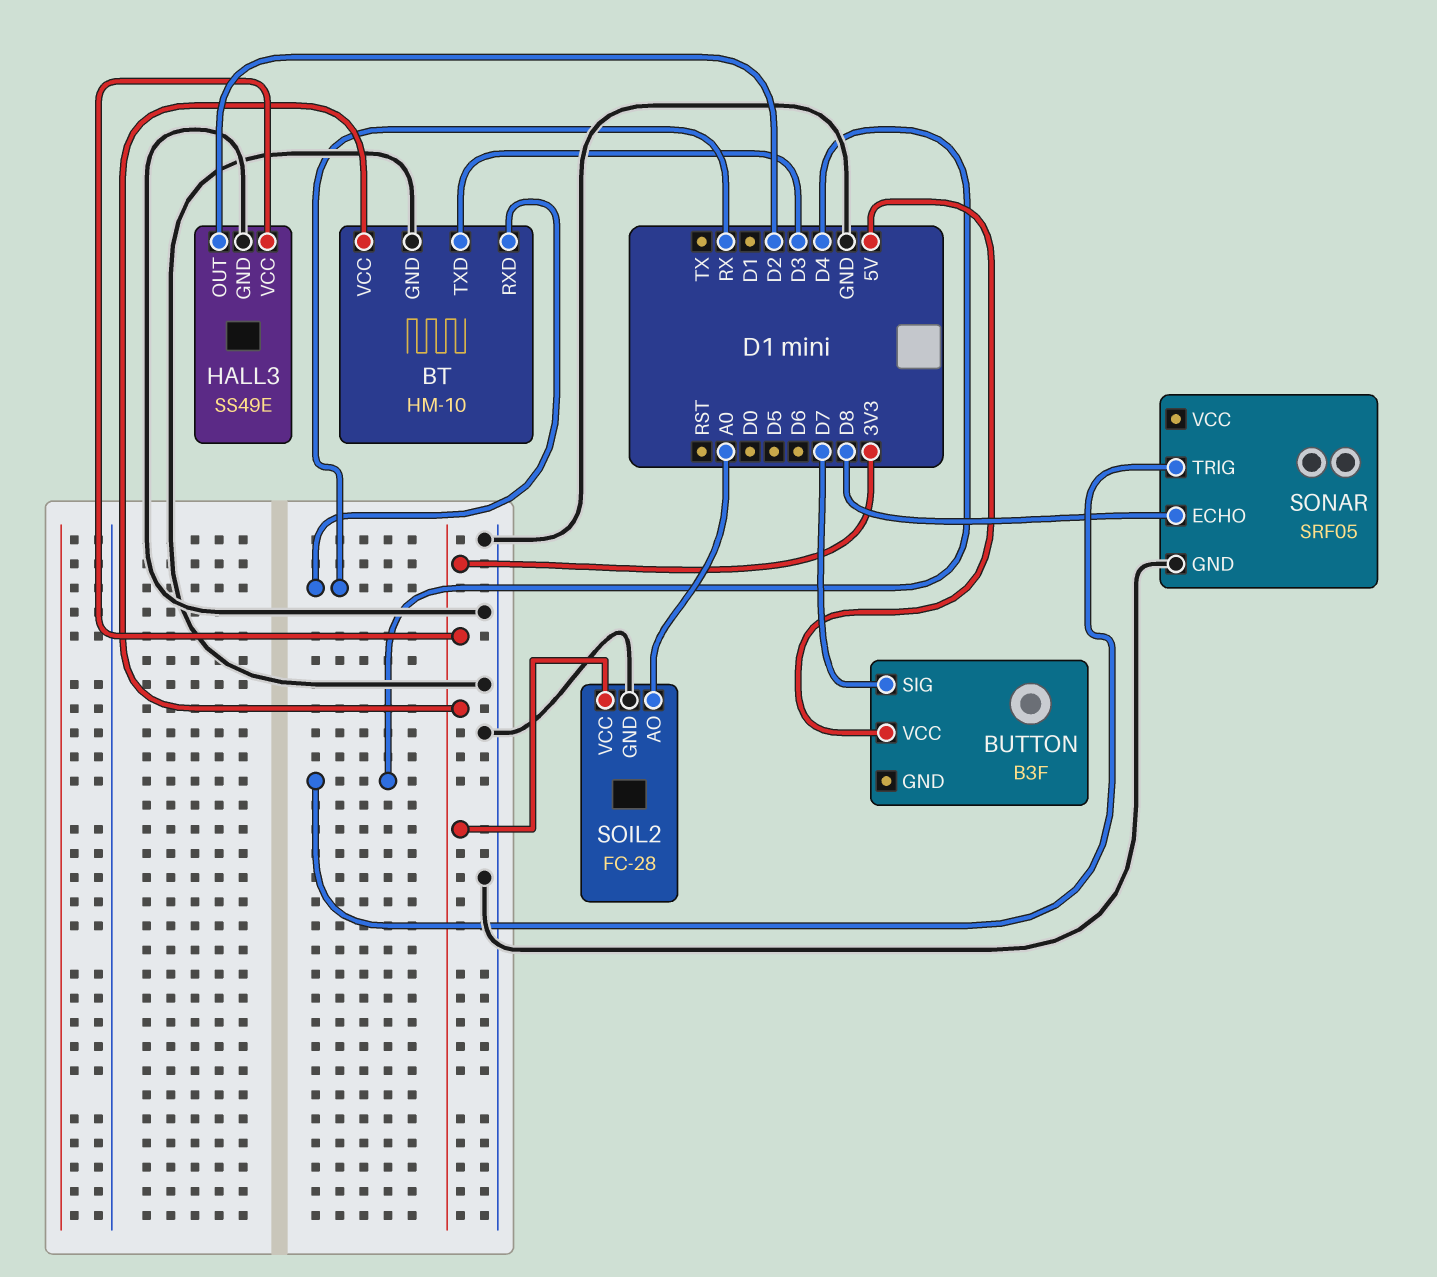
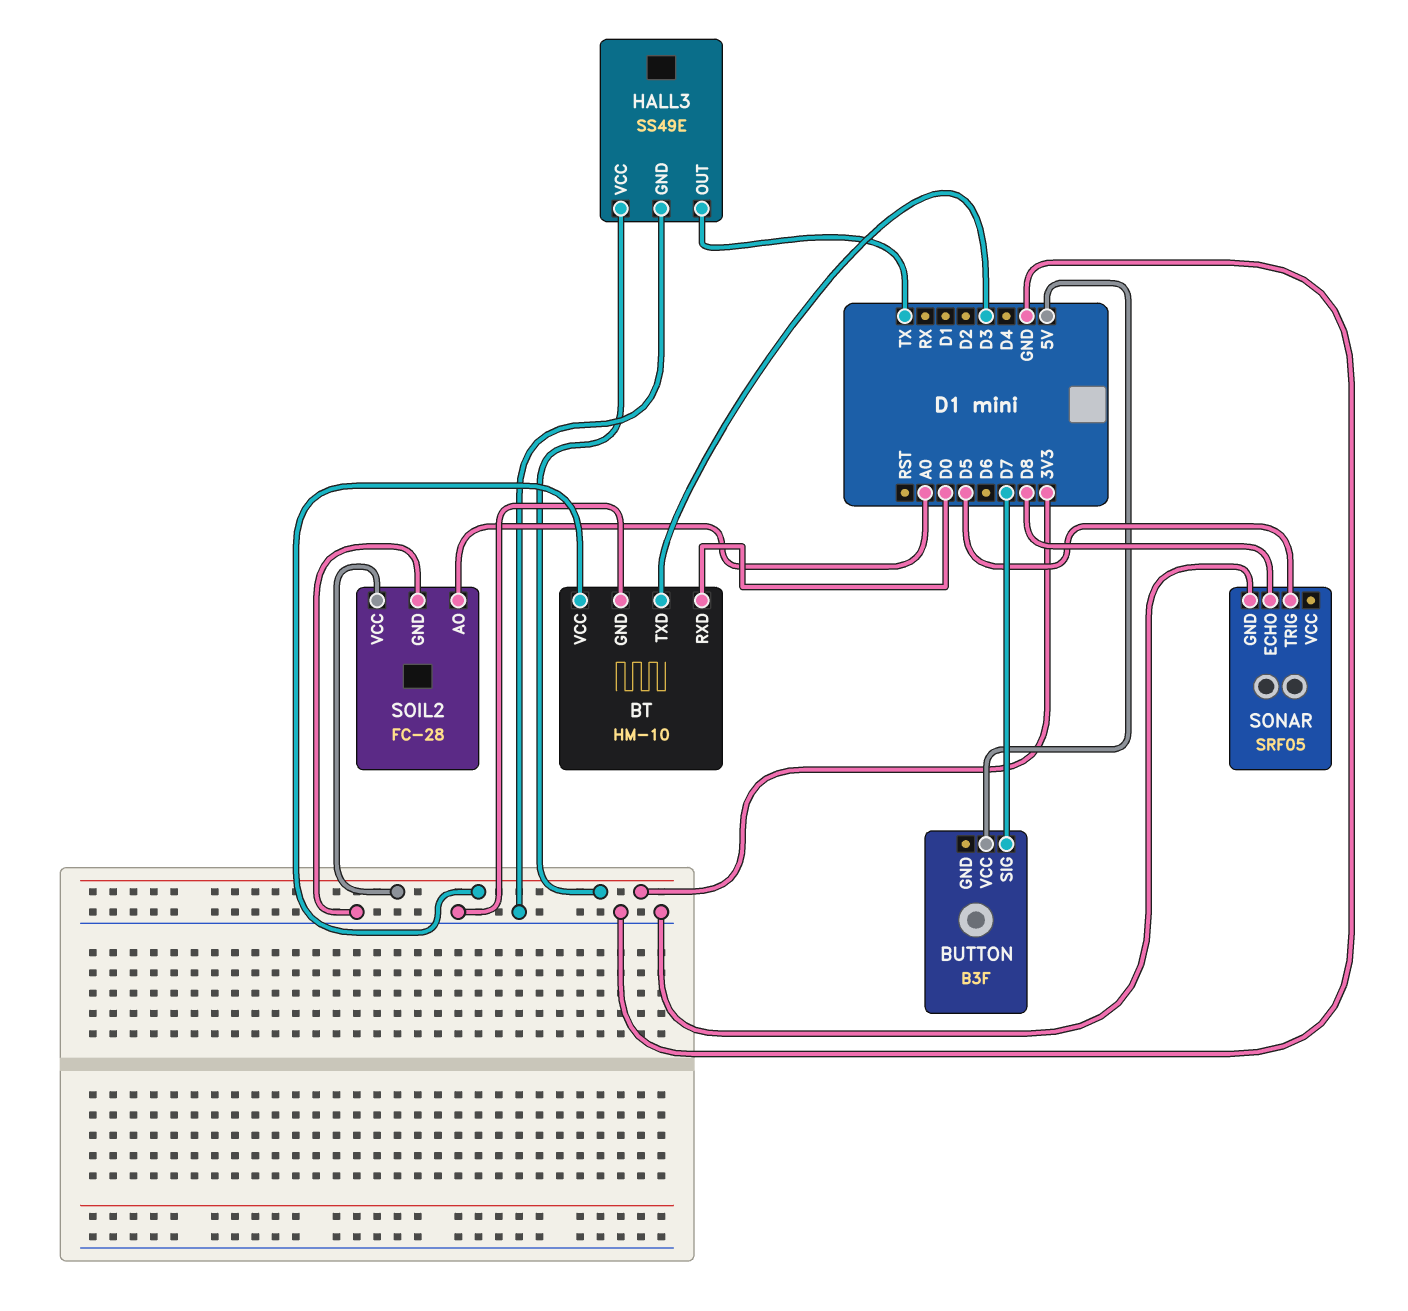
BT pin RXD: RX -> D0
HALL3 pin OUT: D2 -> TX
SONAR pin TRIG: D4 -> D5

